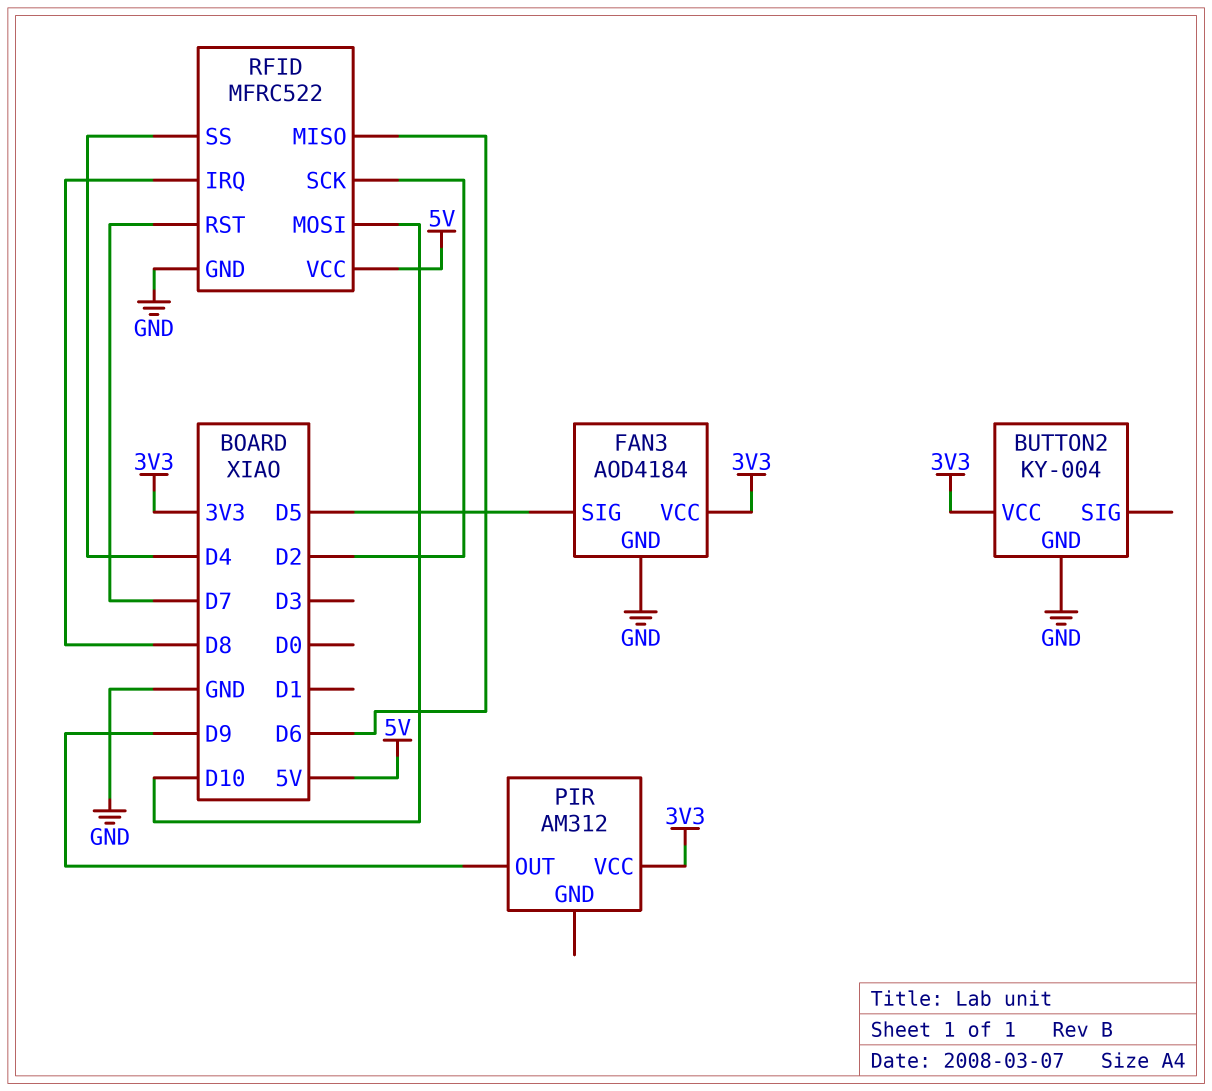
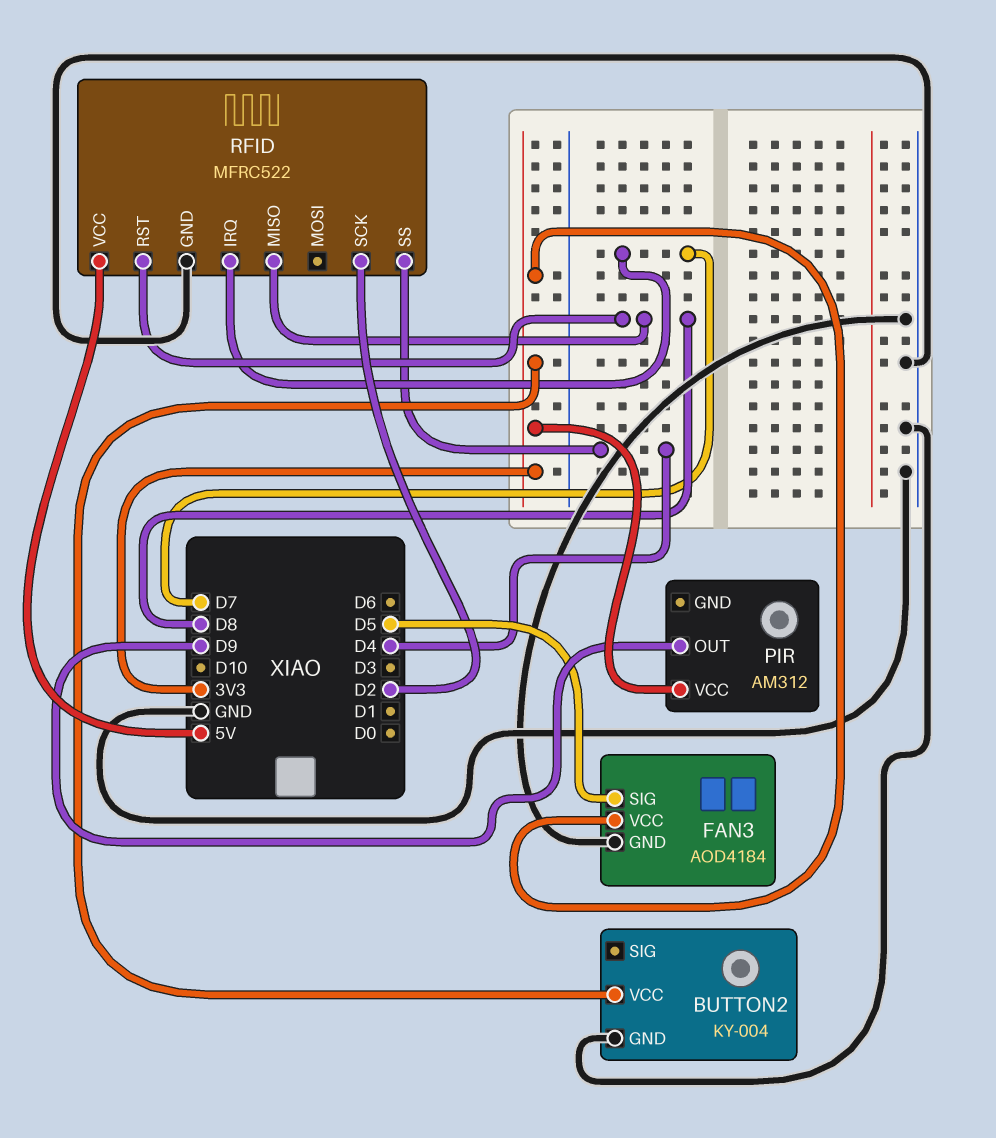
RFID pin IRQ: D8 -> D7
RFID pin MISO: D6 -> D8
RFID pin MOSI: D10 -> none
RFID pin RST: D7 -> D8

